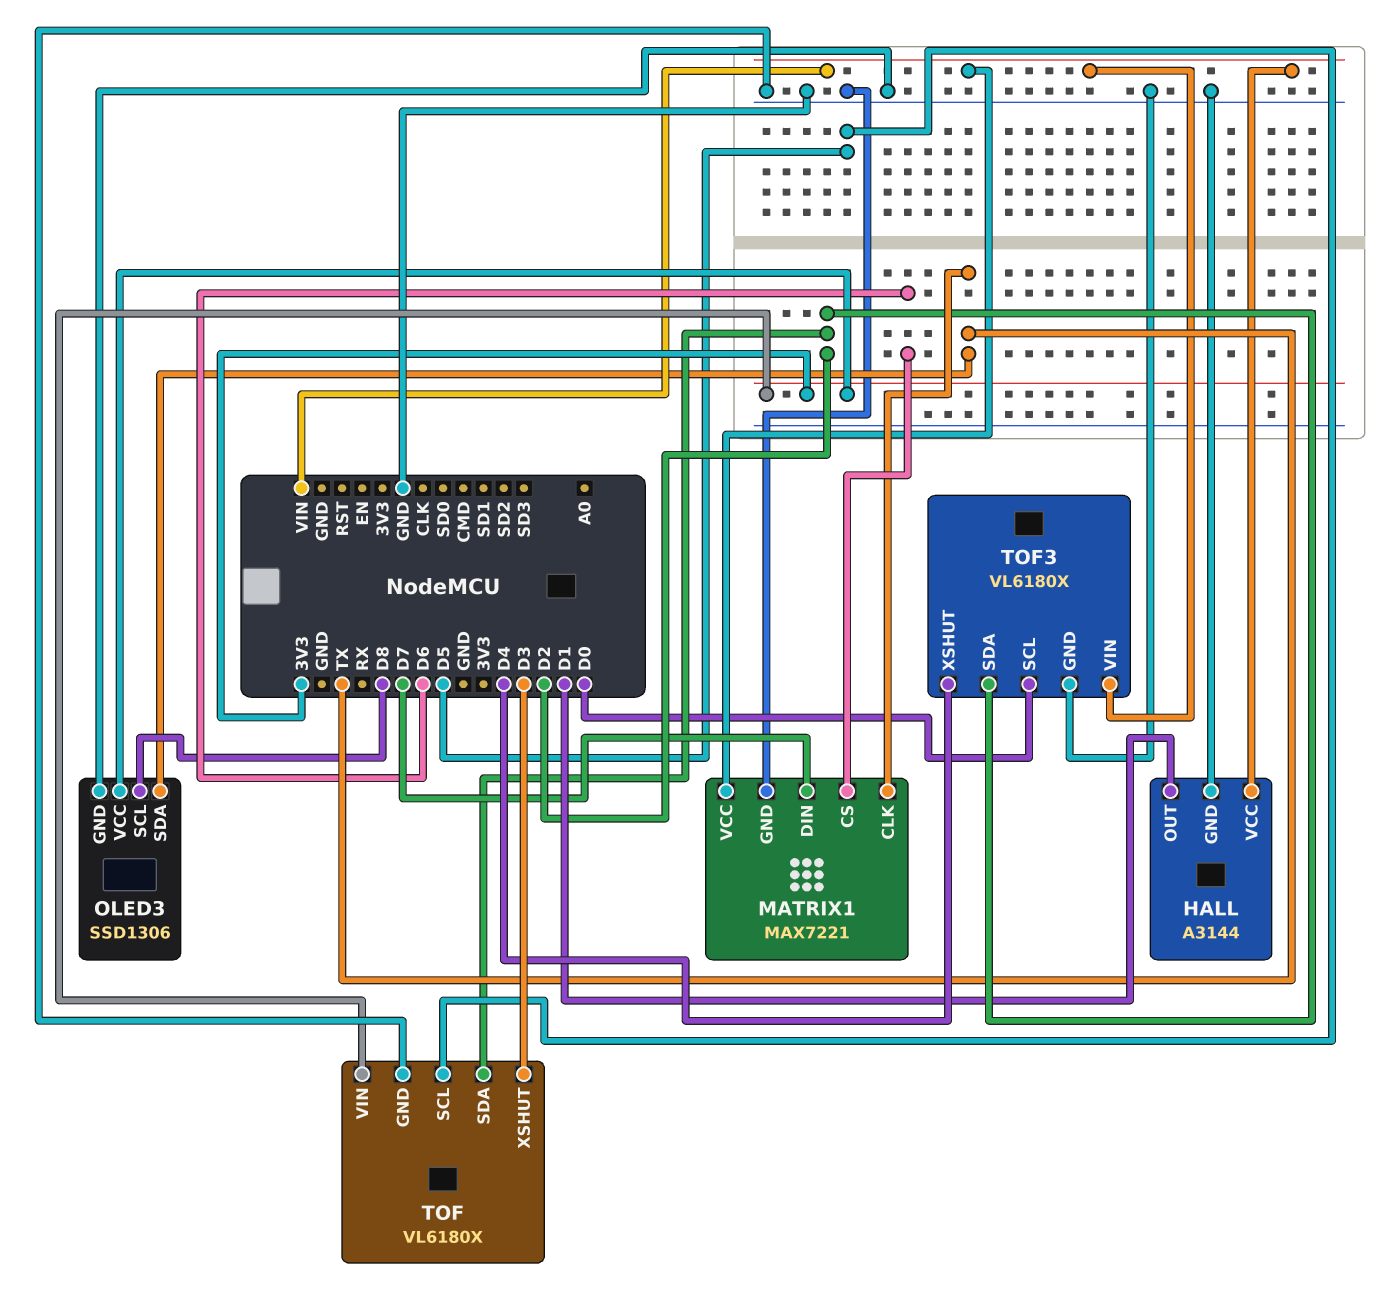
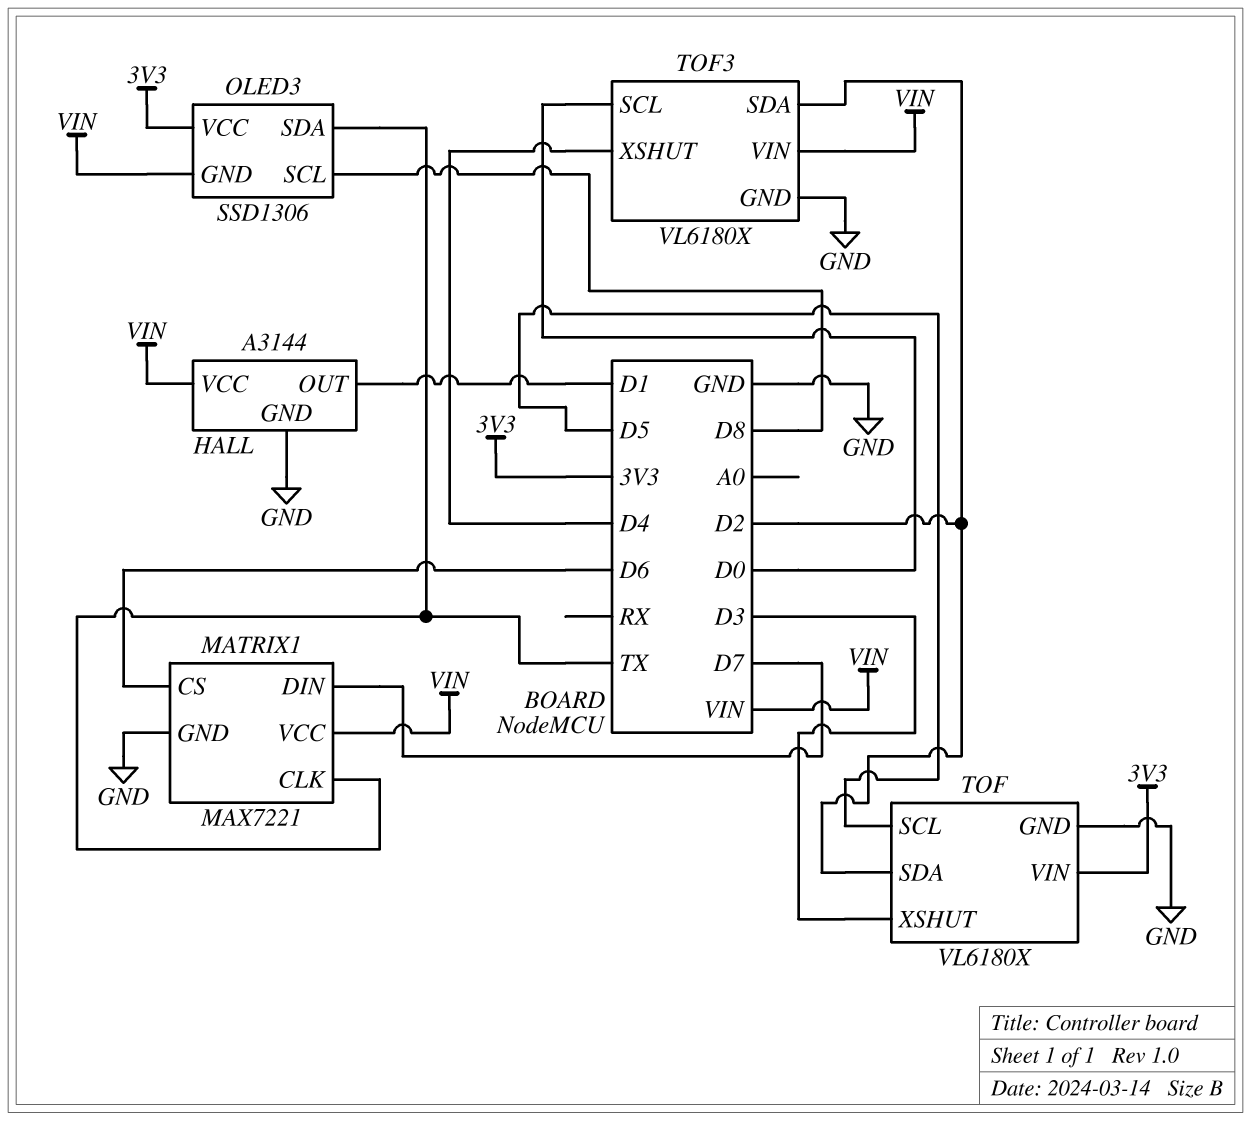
OLED3 pin GND: GND -> VIN

